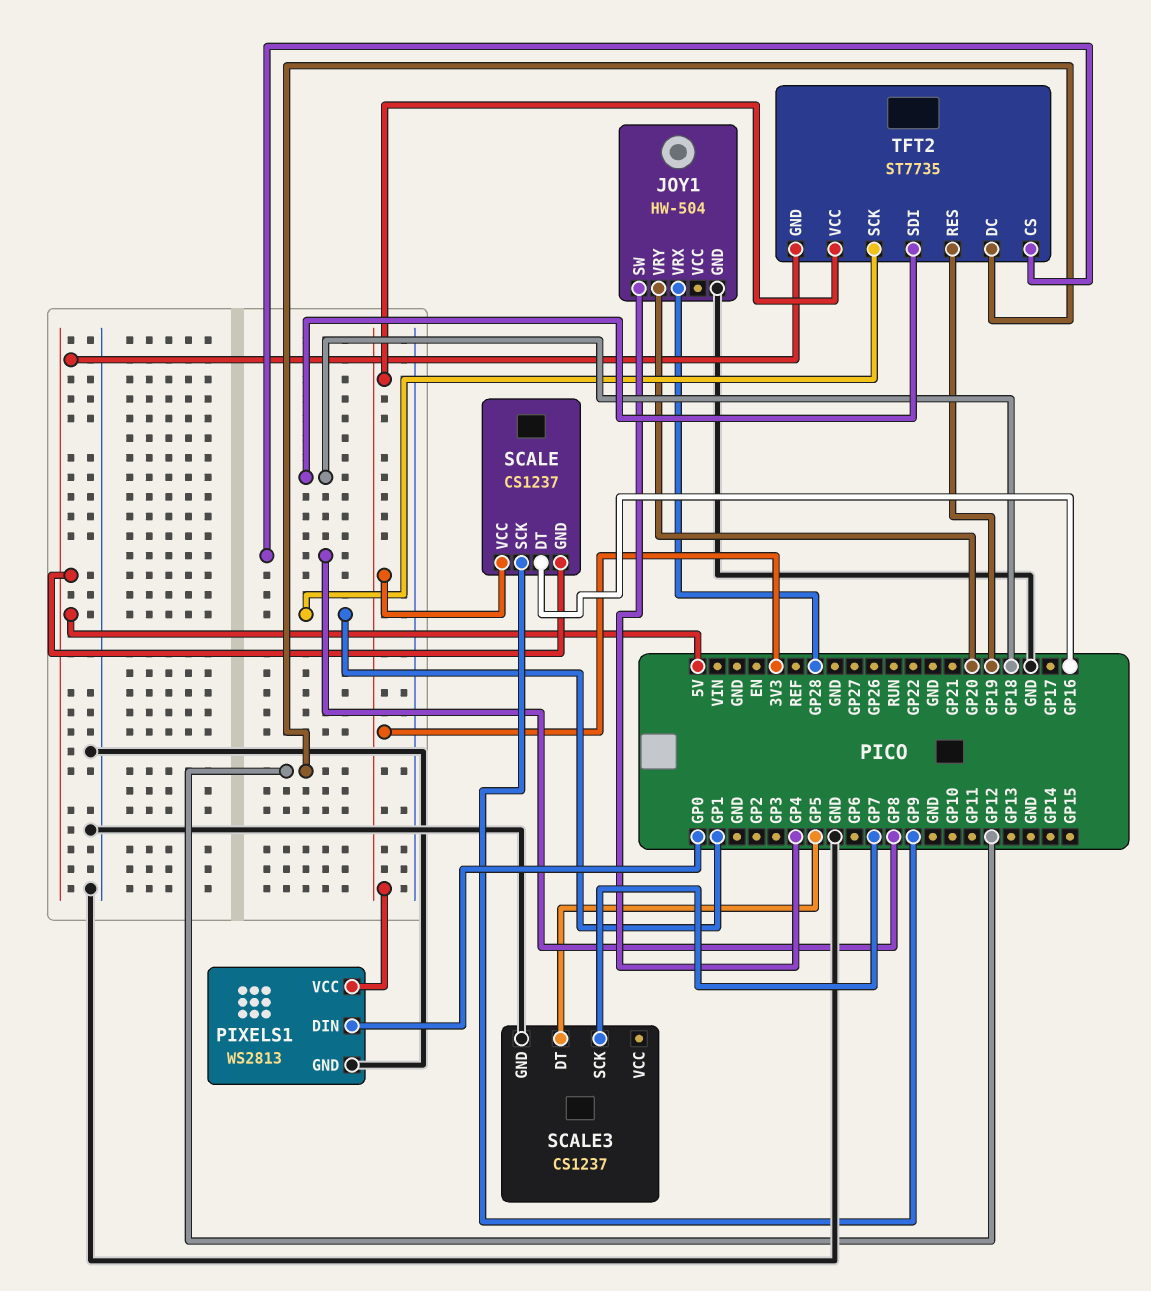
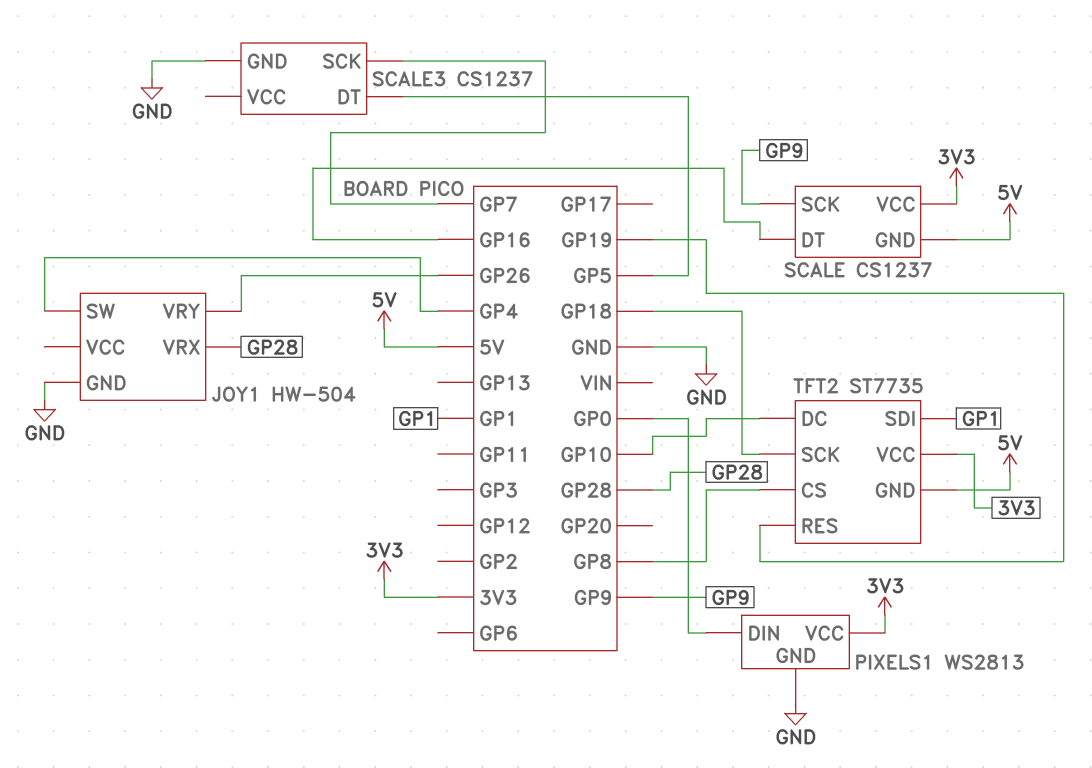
JOY1 pin VRY: GP20 -> GP26
TFT2 pin DC: GP12 -> GP10
TFT2 pin SCK: GP1 -> GP18
TFT2 pin SDI: GP18 -> GP1

